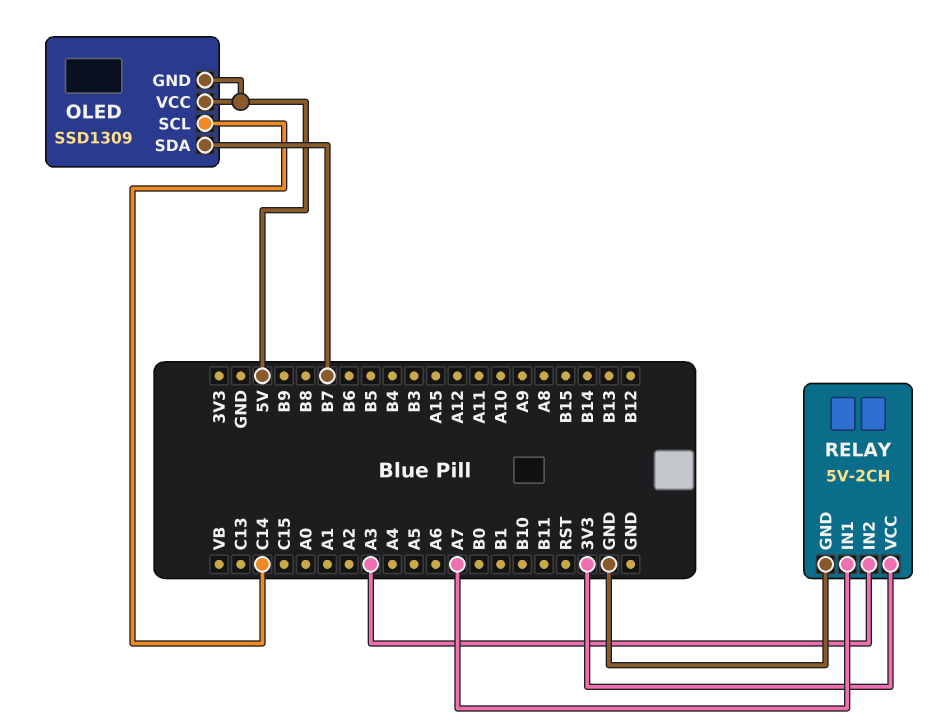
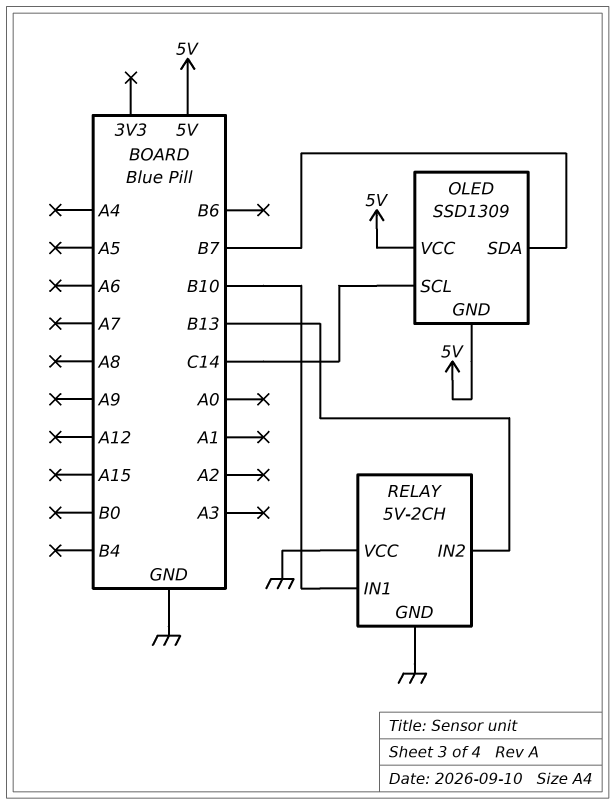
RELAY pin IN1: A7 -> B10
RELAY pin IN2: A3 -> B13
RELAY pin VCC: 3V3 -> GND

